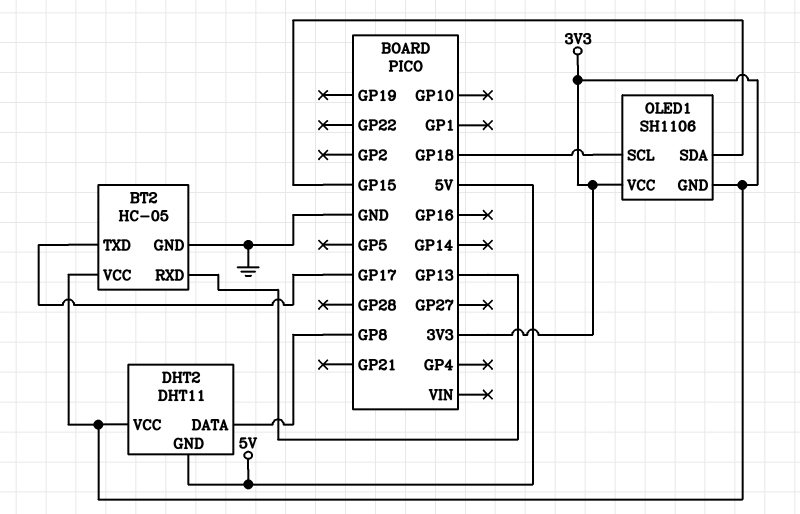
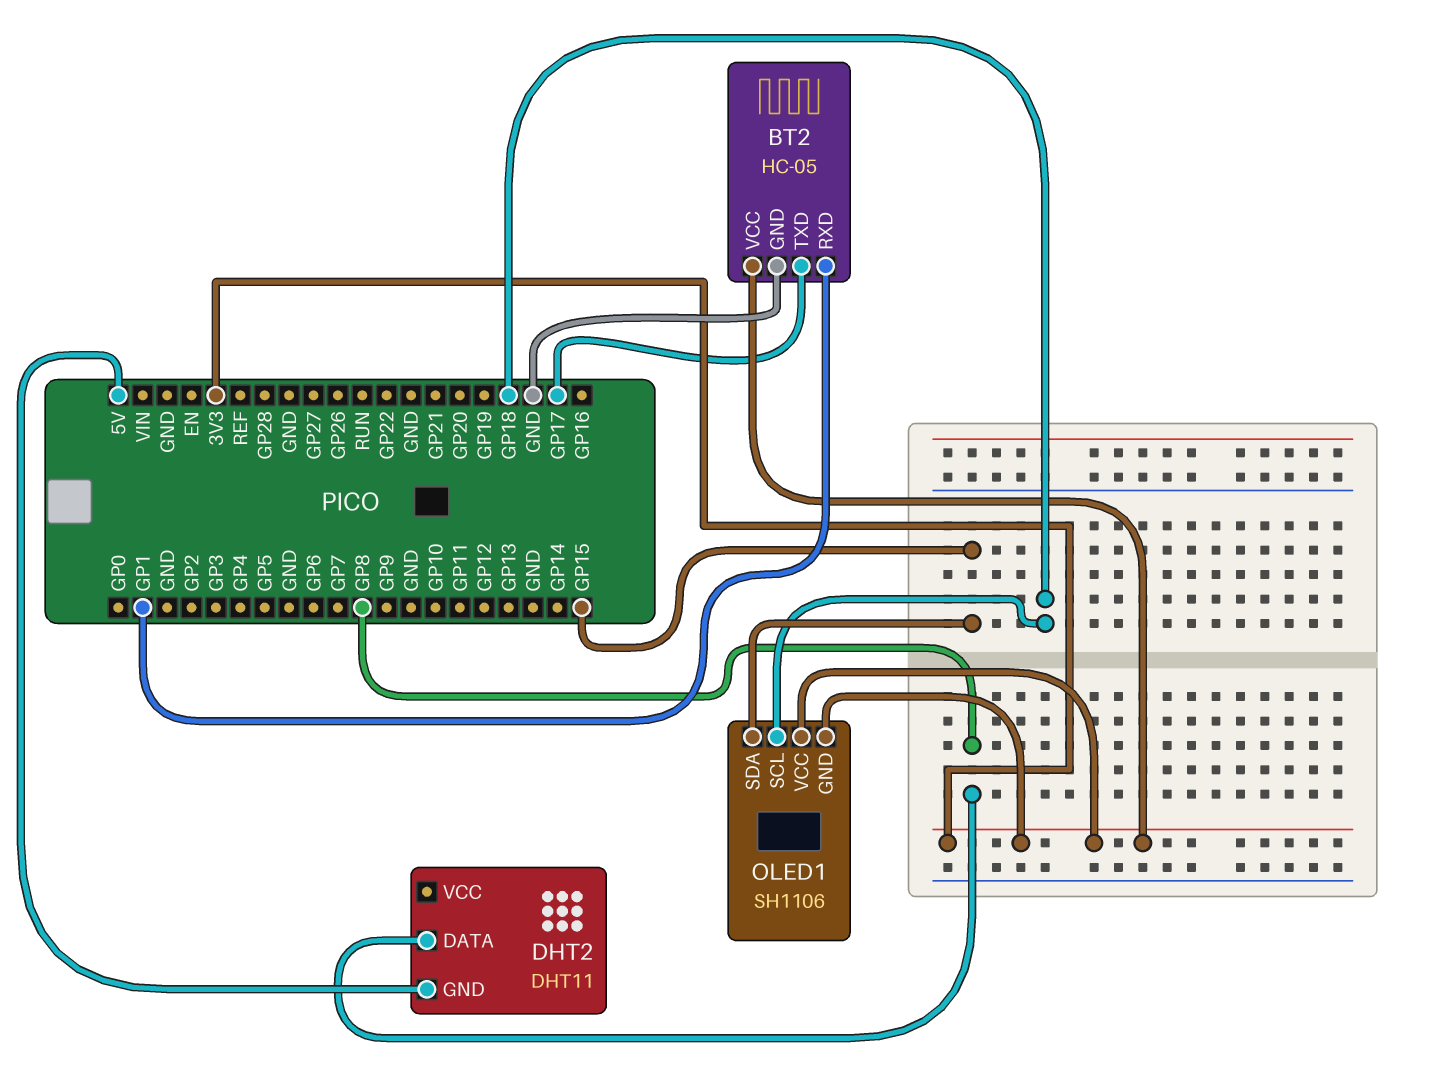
BT2 pin RXD: GP13 -> GP1
DHT2 pin VCC: 3V3 -> none

